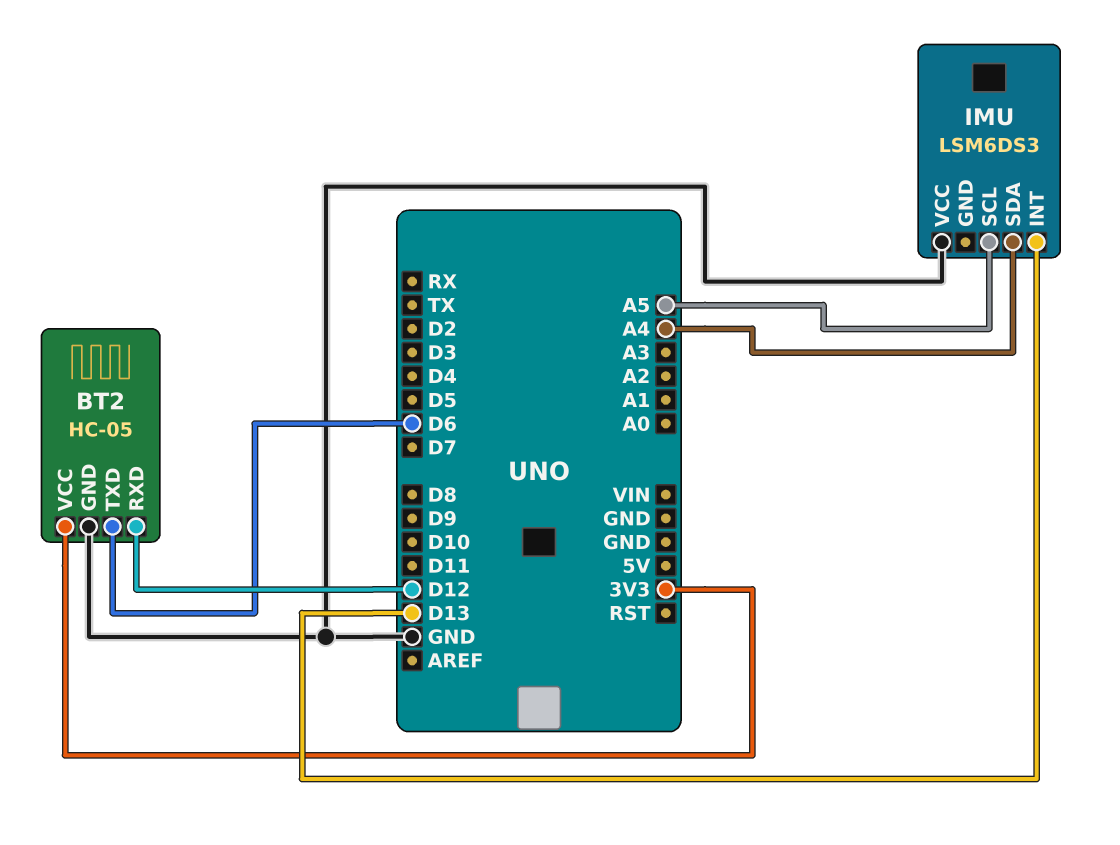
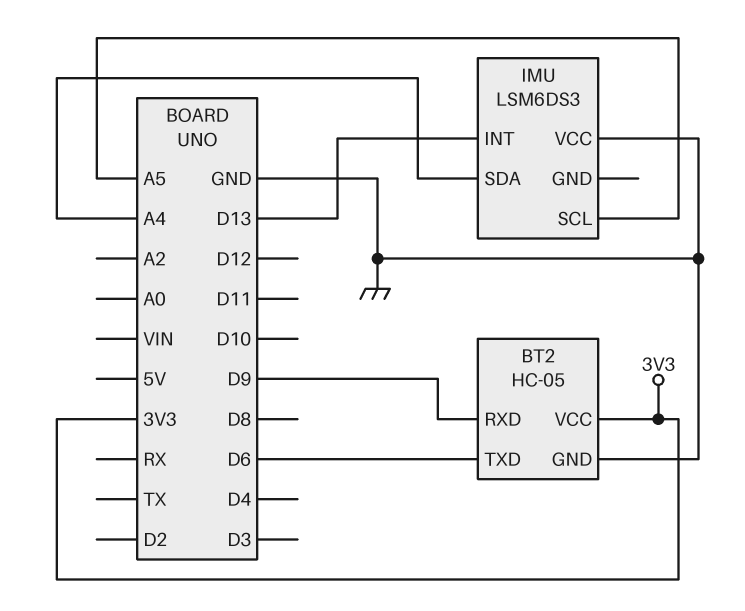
BT2 pin RXD: D12 -> D9

